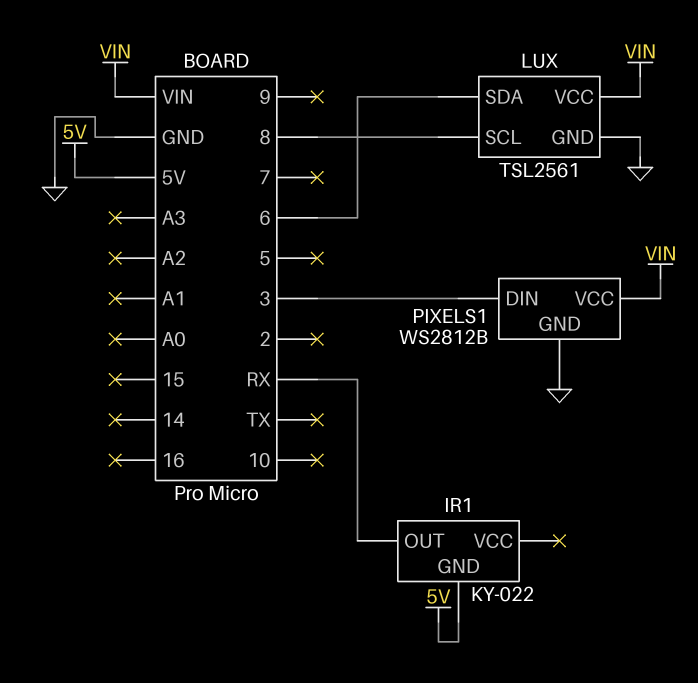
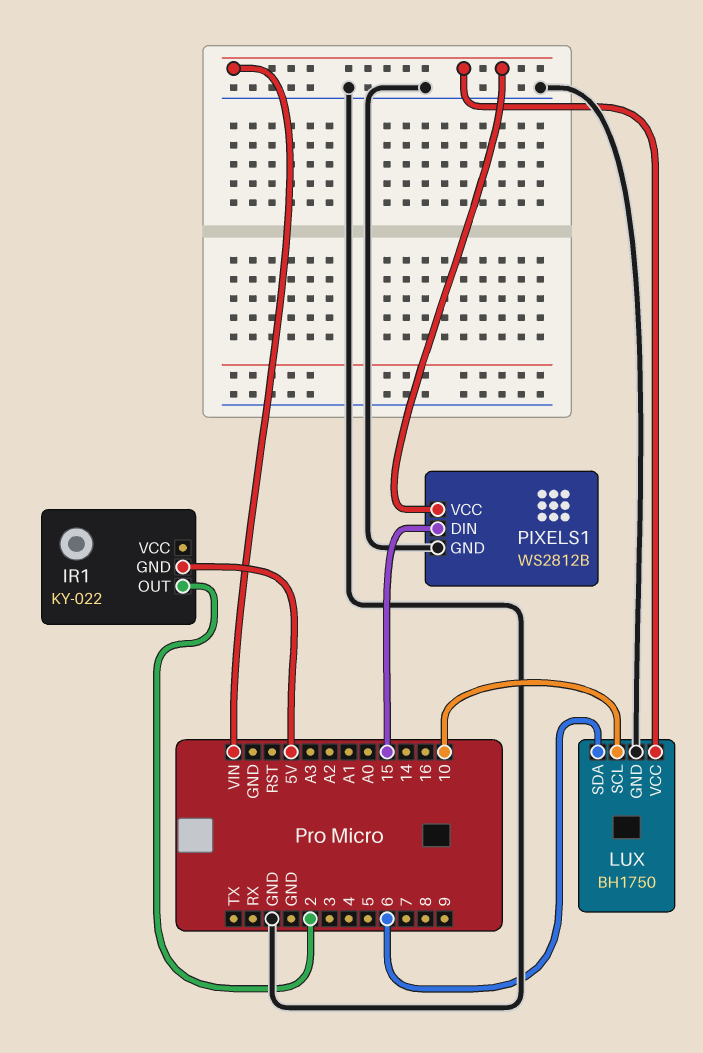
IR1 pin OUT: RX -> 2
LUX: TSL2561 -> BH1750
LUX pin SCL: 8 -> 10
PIXELS1 pin DIN: 3 -> 15

